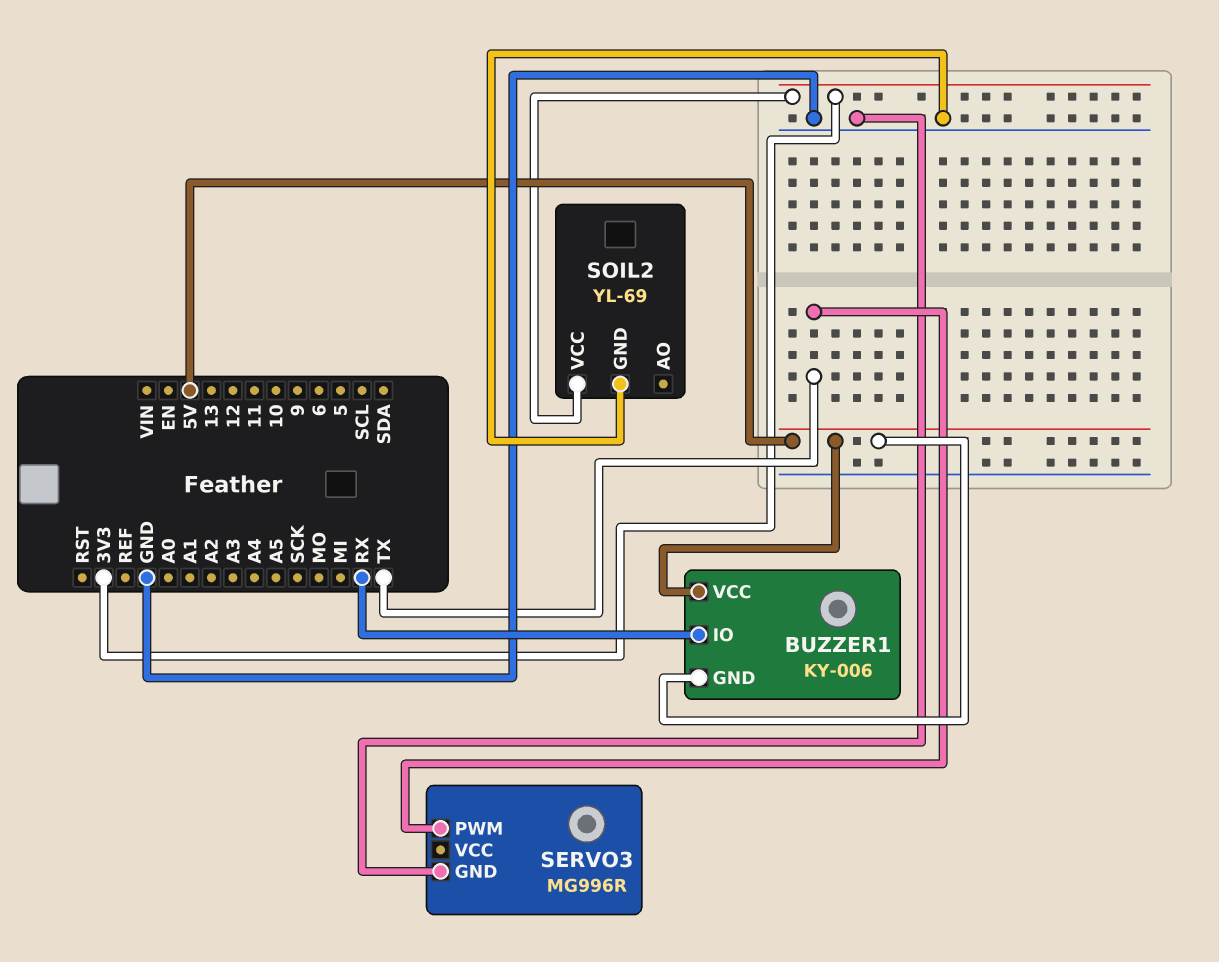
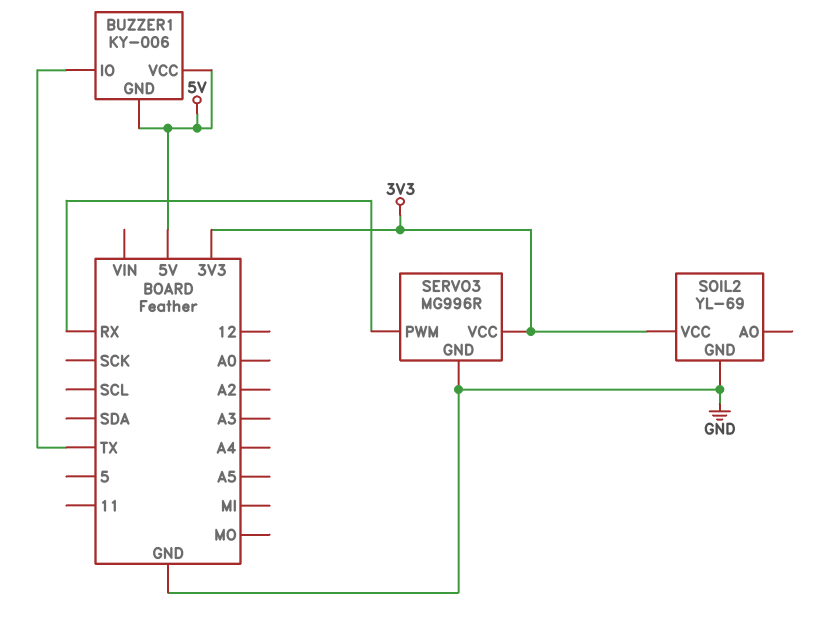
BUZZER1 pin IO: RX -> TX
SERVO3 pin PWM: TX -> RX
SERVO3 pin VCC: none -> 3V3

